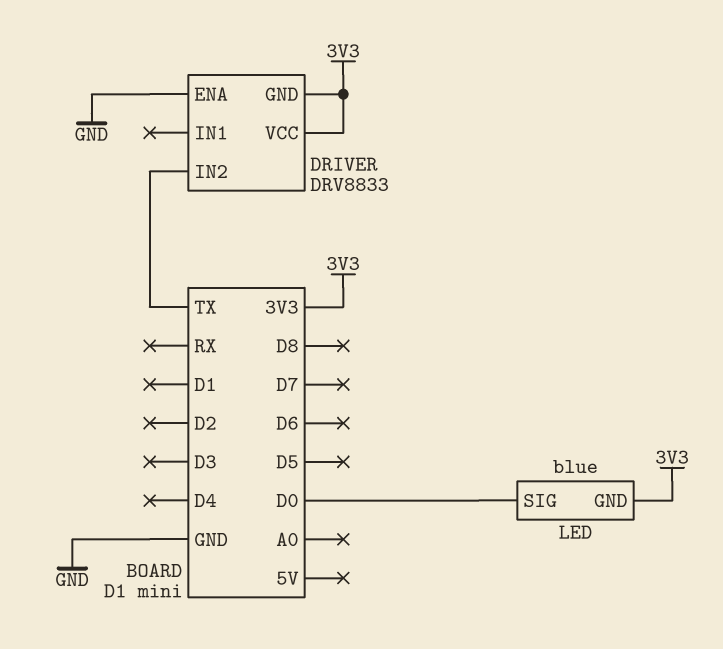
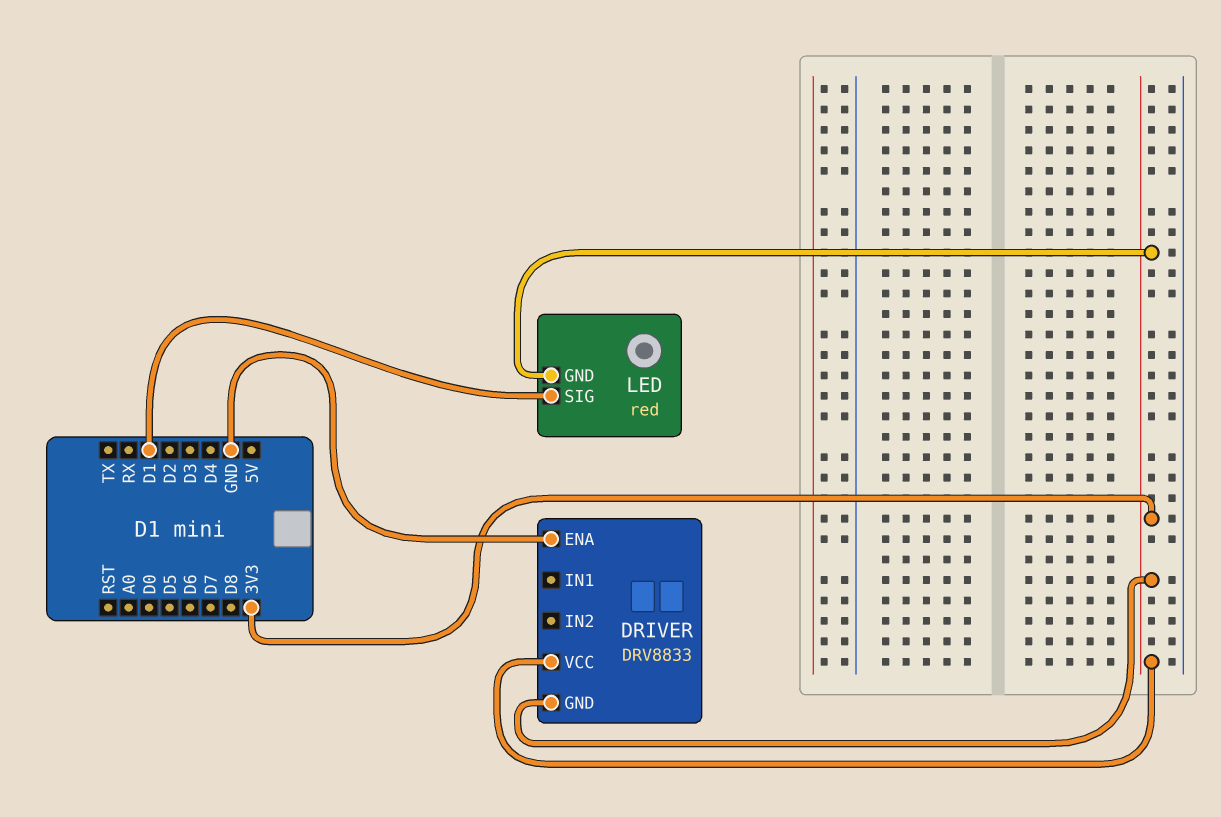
DRIVER pin IN2: TX -> none
LED: blue -> red
LED pin SIG: D0 -> D1

